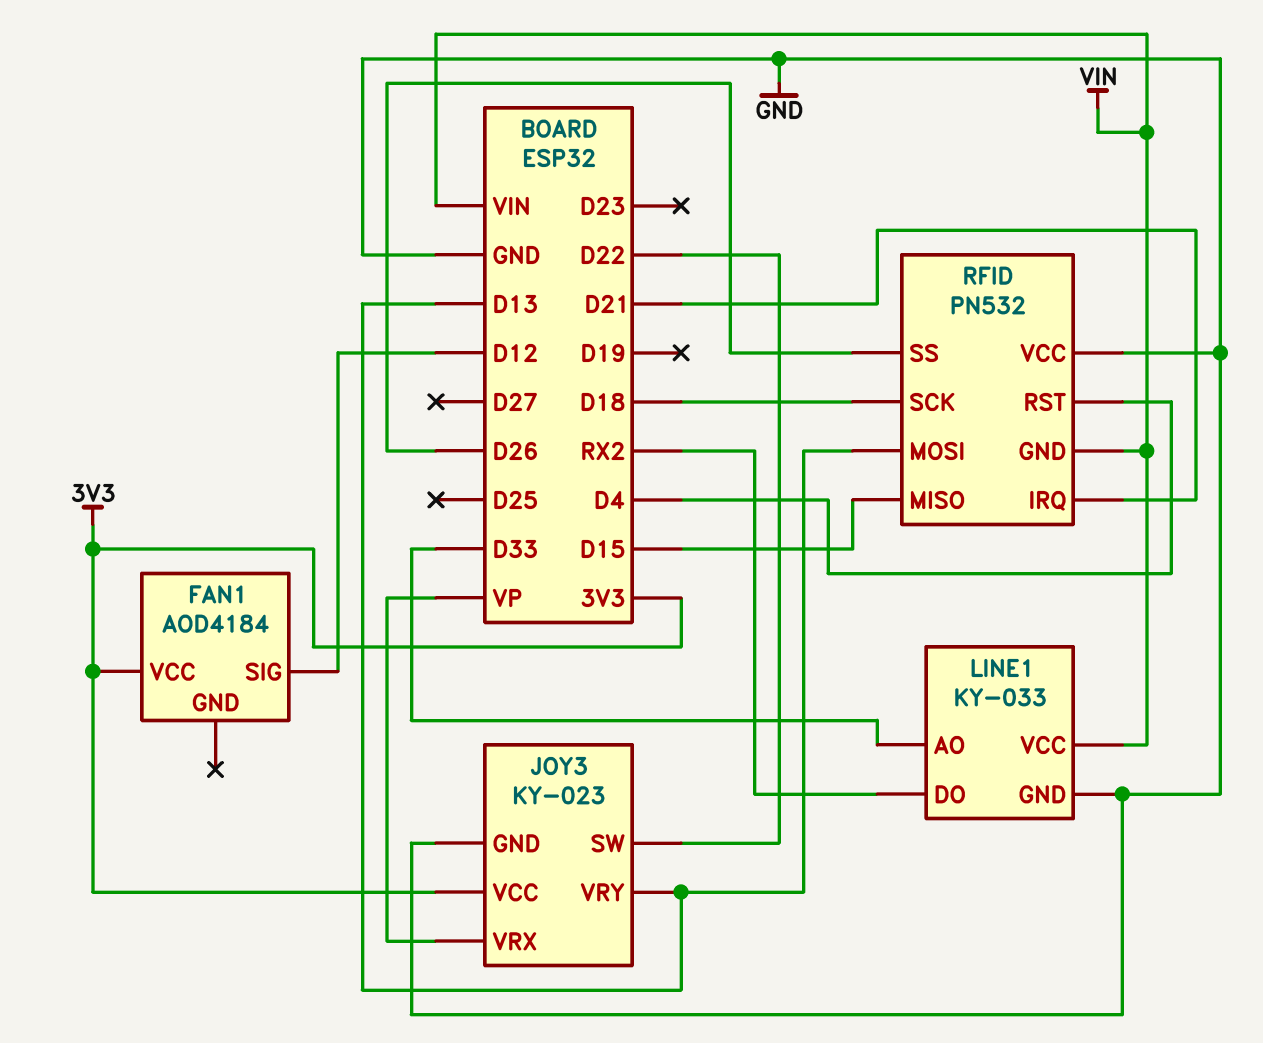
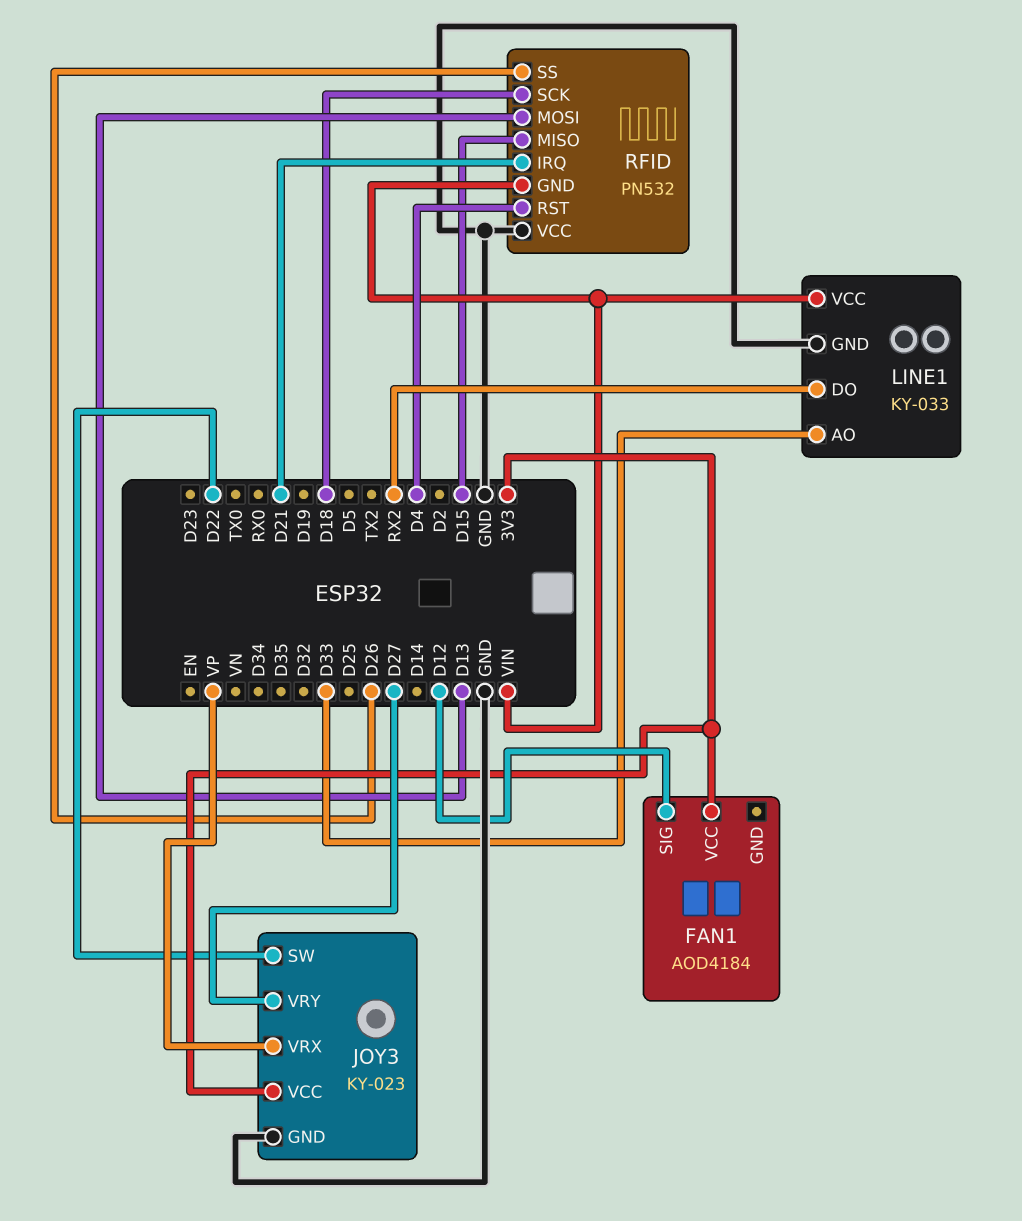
JOY3 pin VRY: D13 -> D27

